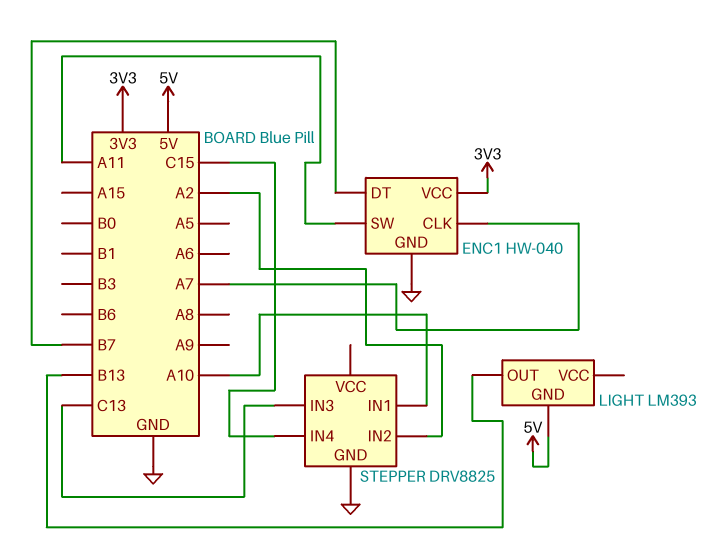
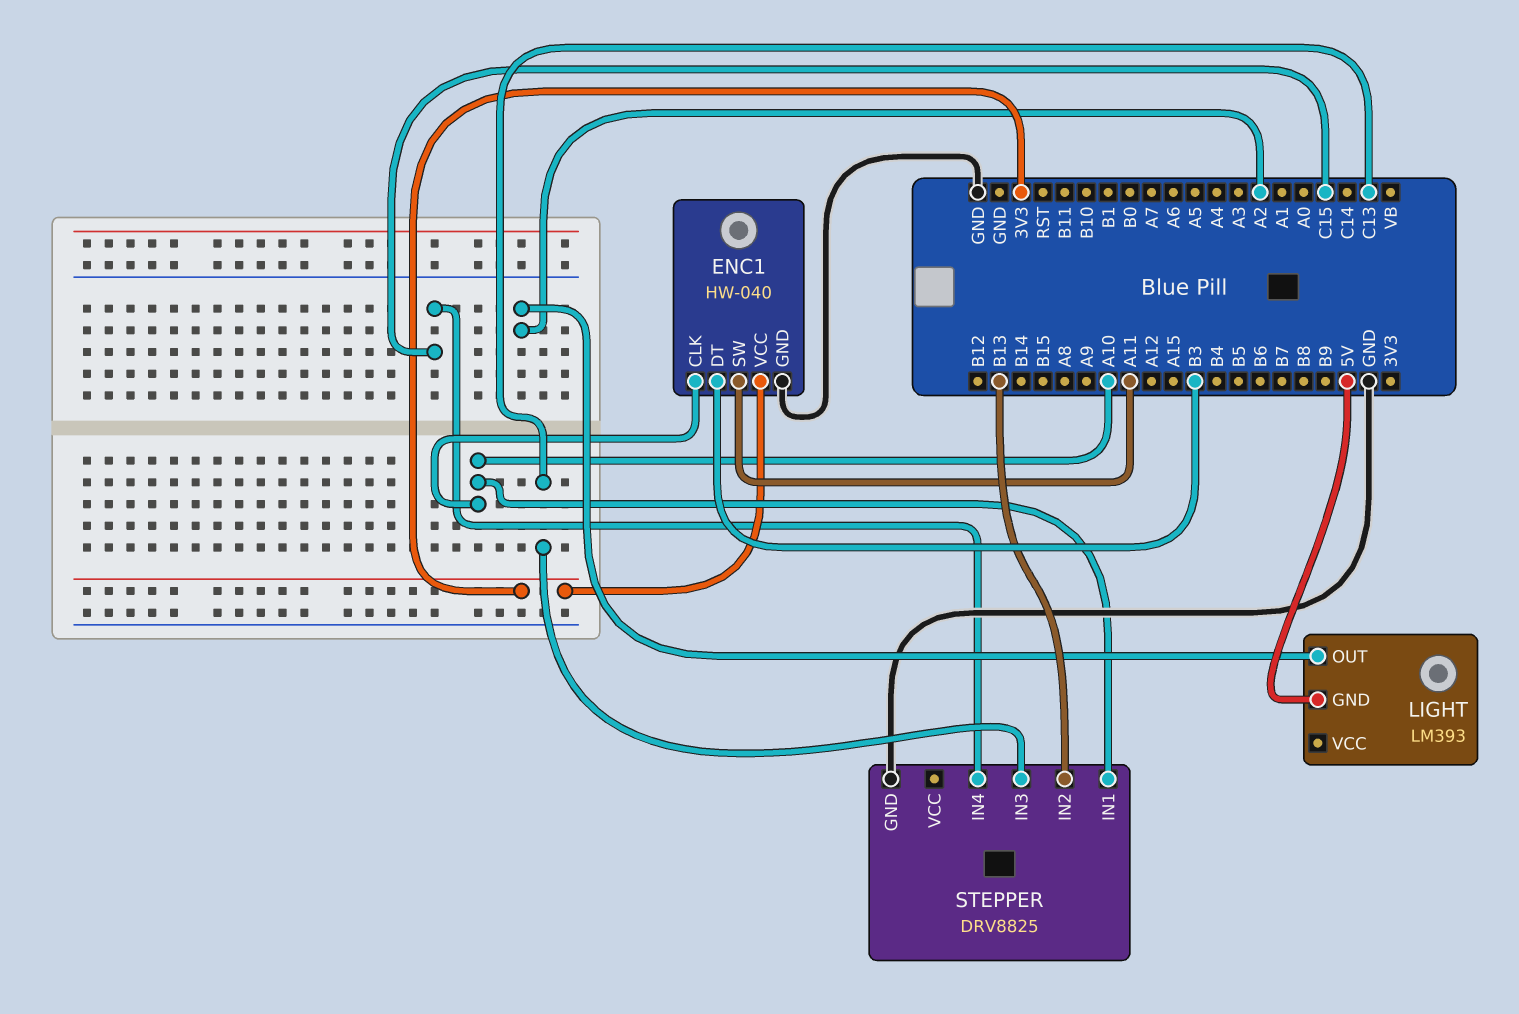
ENC1 pin CLK: A7 -> A10
ENC1 pin DT: B7 -> B3
LIGHT pin OUT: B13 -> A2
STEPPER pin IN2: A2 -> B13

